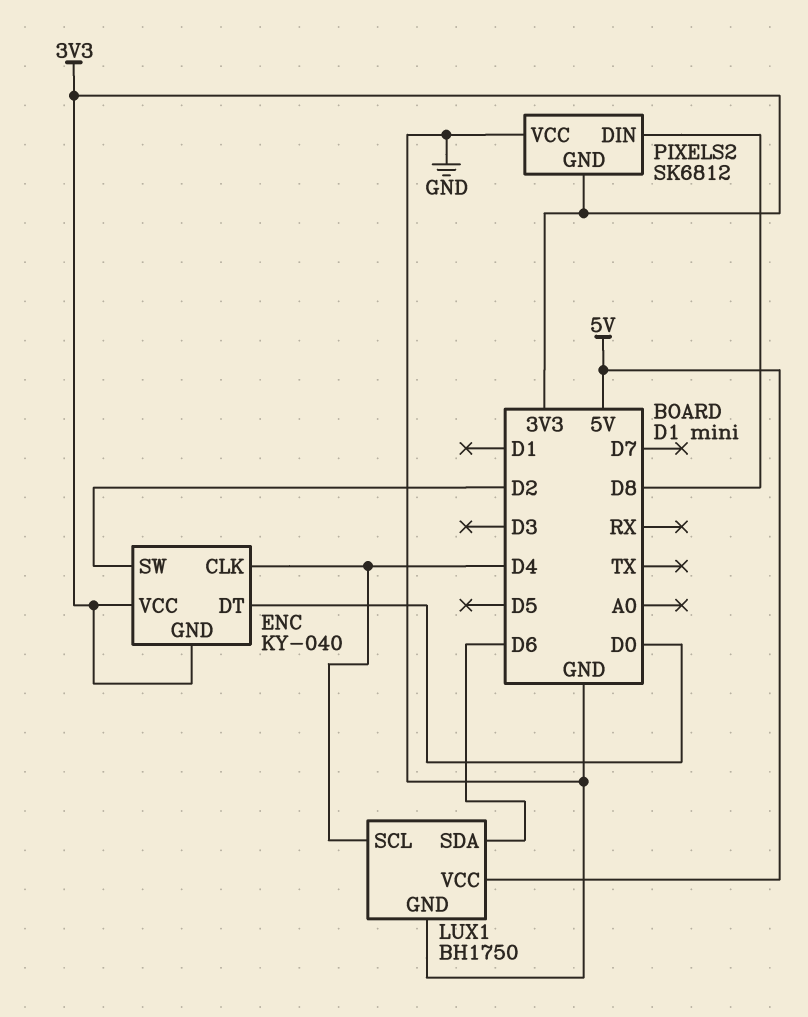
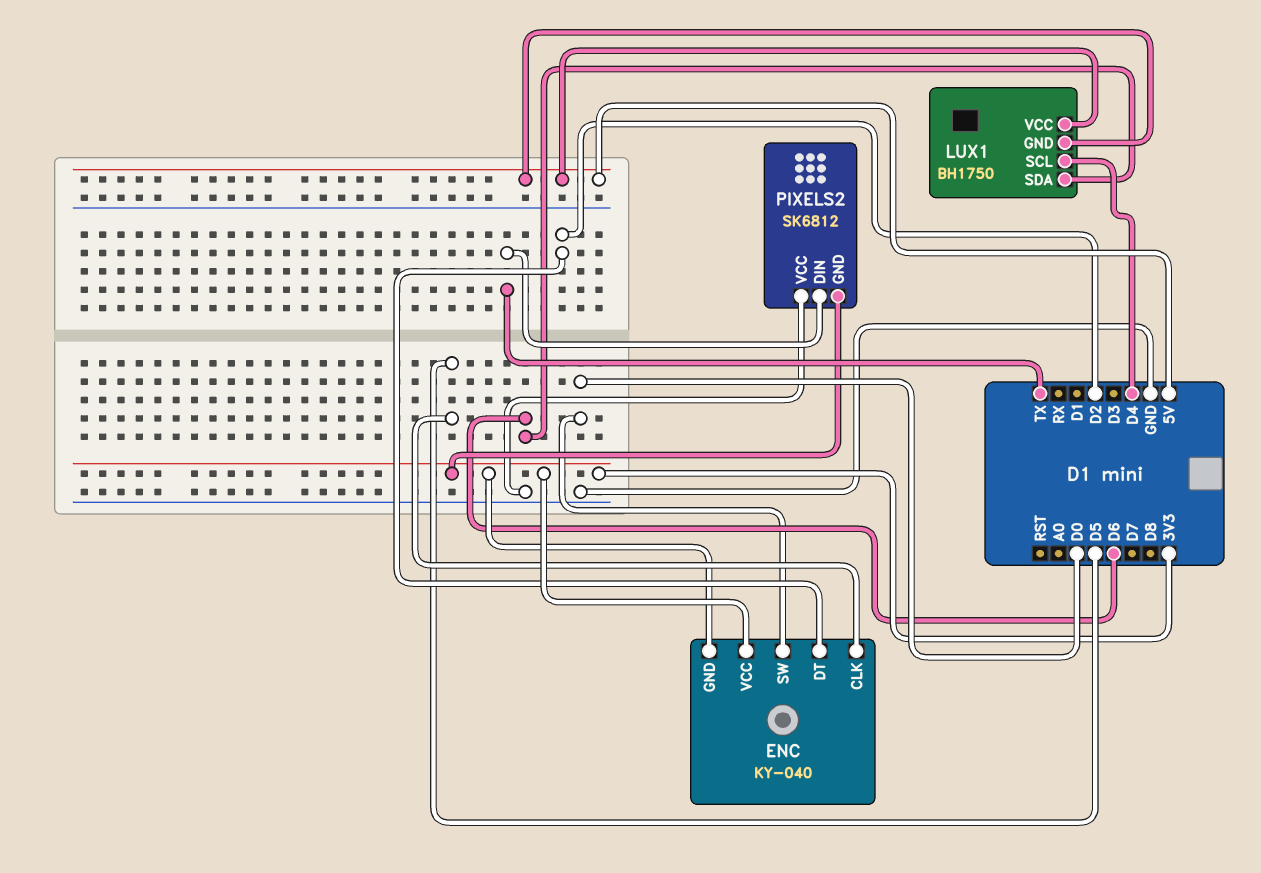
ENC pin CLK: D4 -> D5
ENC pin DT: D0 -> D2
ENC pin SW: D2 -> D0
LUX1 pin GND: GND -> 5V
PIXELS2 pin DIN: D8 -> TX

